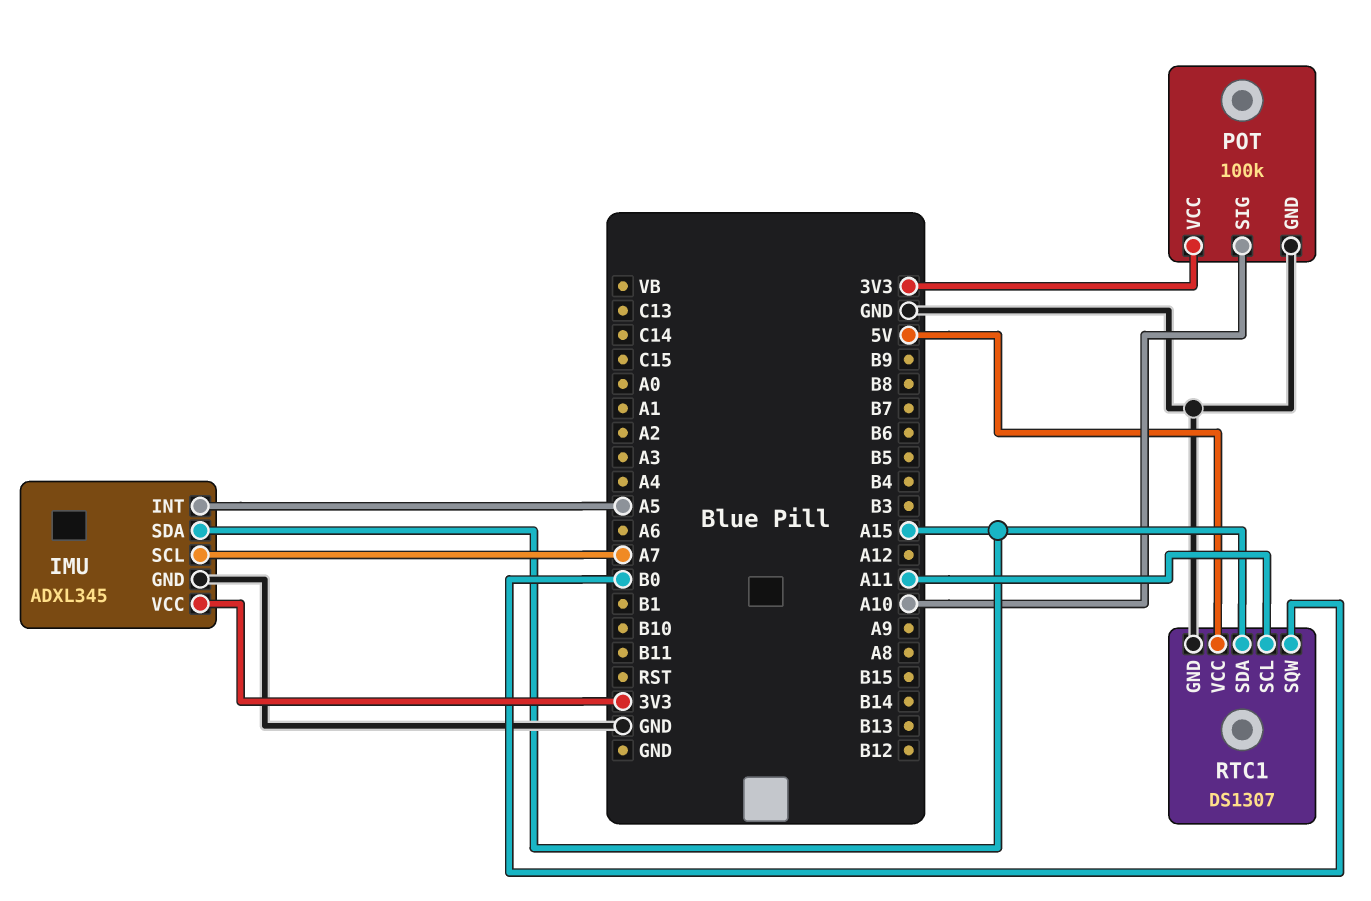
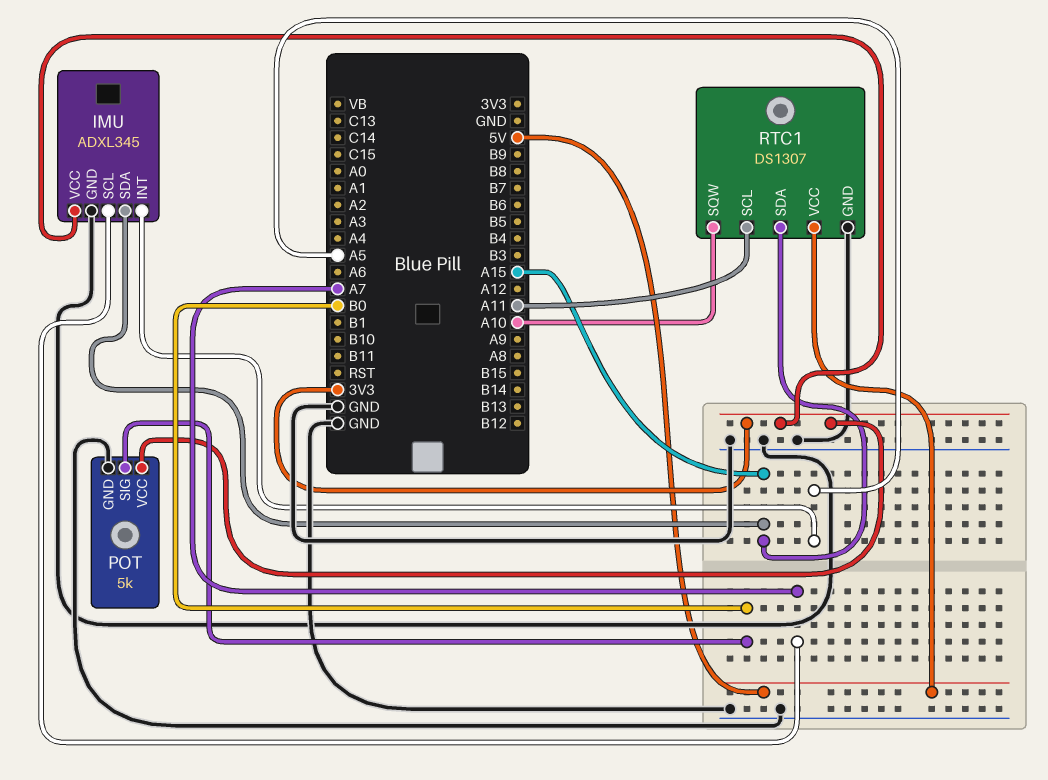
POT: 100k -> 5k
POT pin SIG: A10 -> B0
RTC1 pin SQW: B0 -> A10

